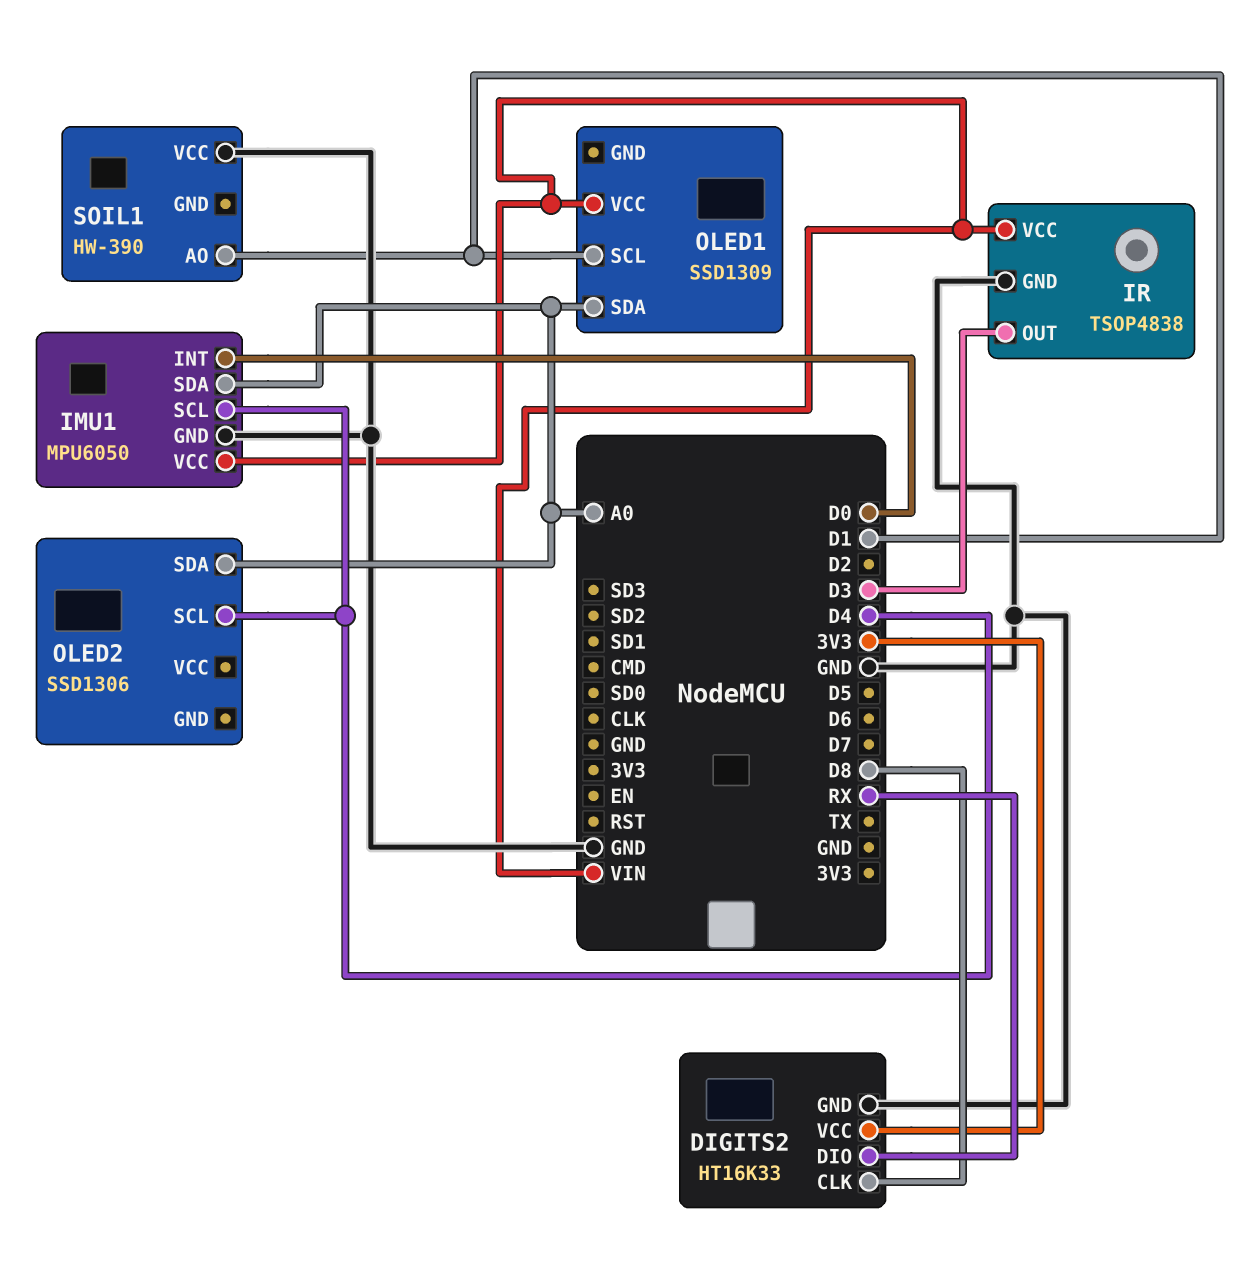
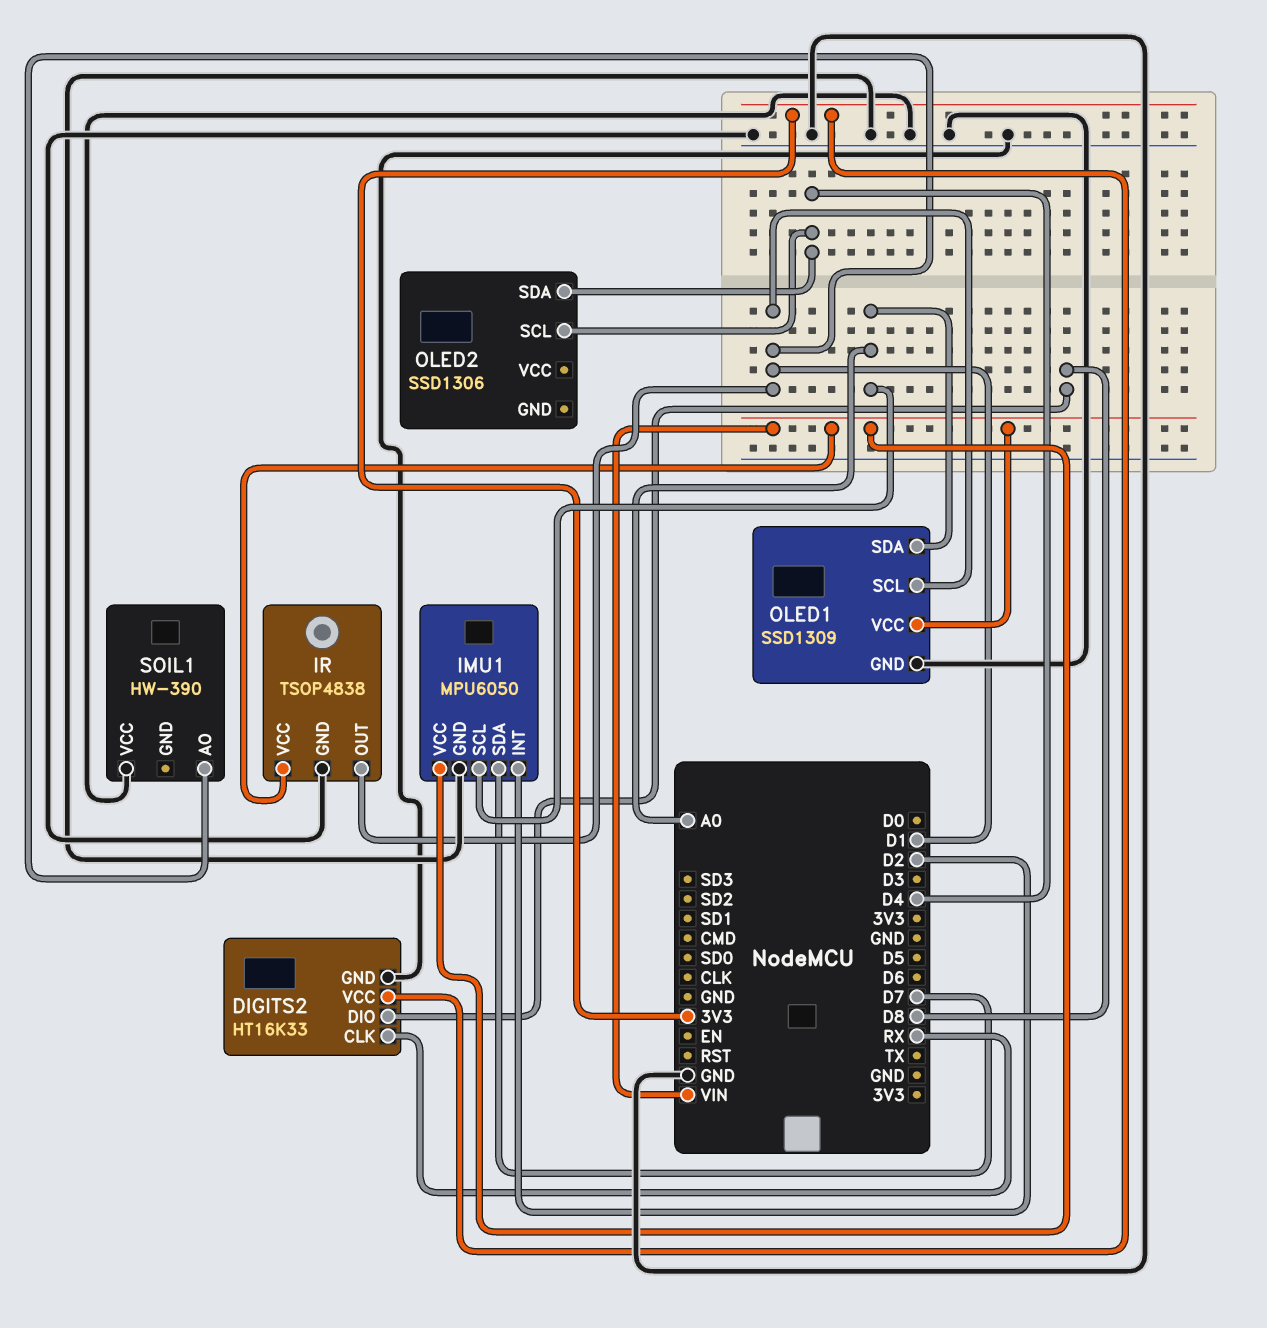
DIGITS2 pin CLK: D8 -> RX
DIGITS2 pin DIO: RX -> D8
IMU1 pin INT: D0 -> D2
IMU1 pin SCL: D4 -> A0
IMU1 pin SDA: A0 -> D7
IR pin OUT: D3 -> D1
OLED1 pin GND: none -> GND
OLED2 pin SDA: A0 -> D4

